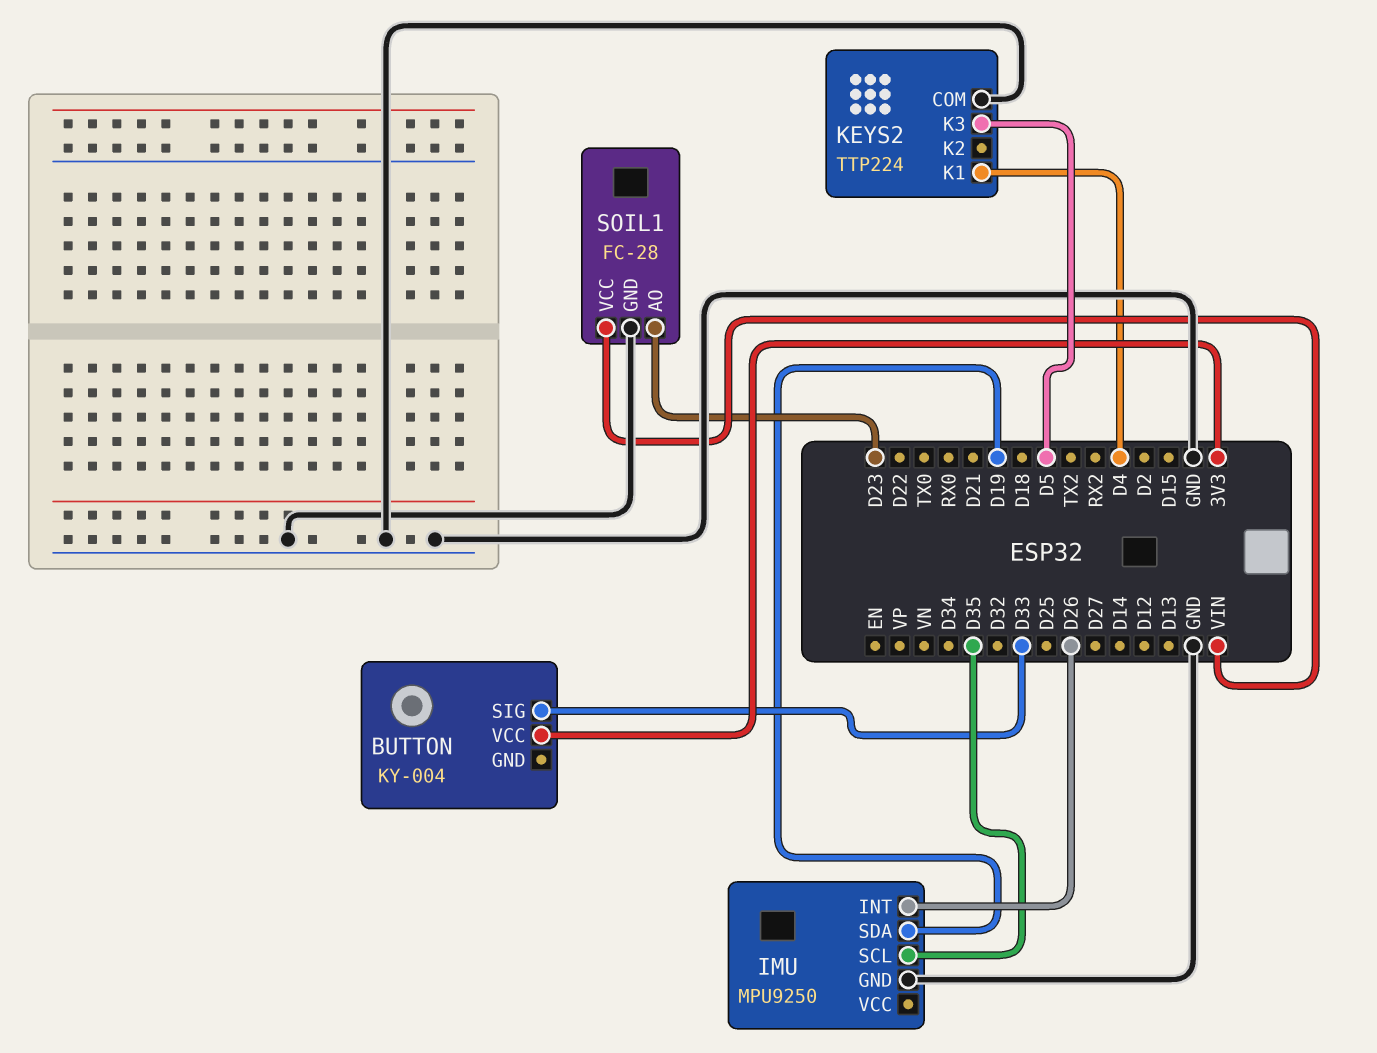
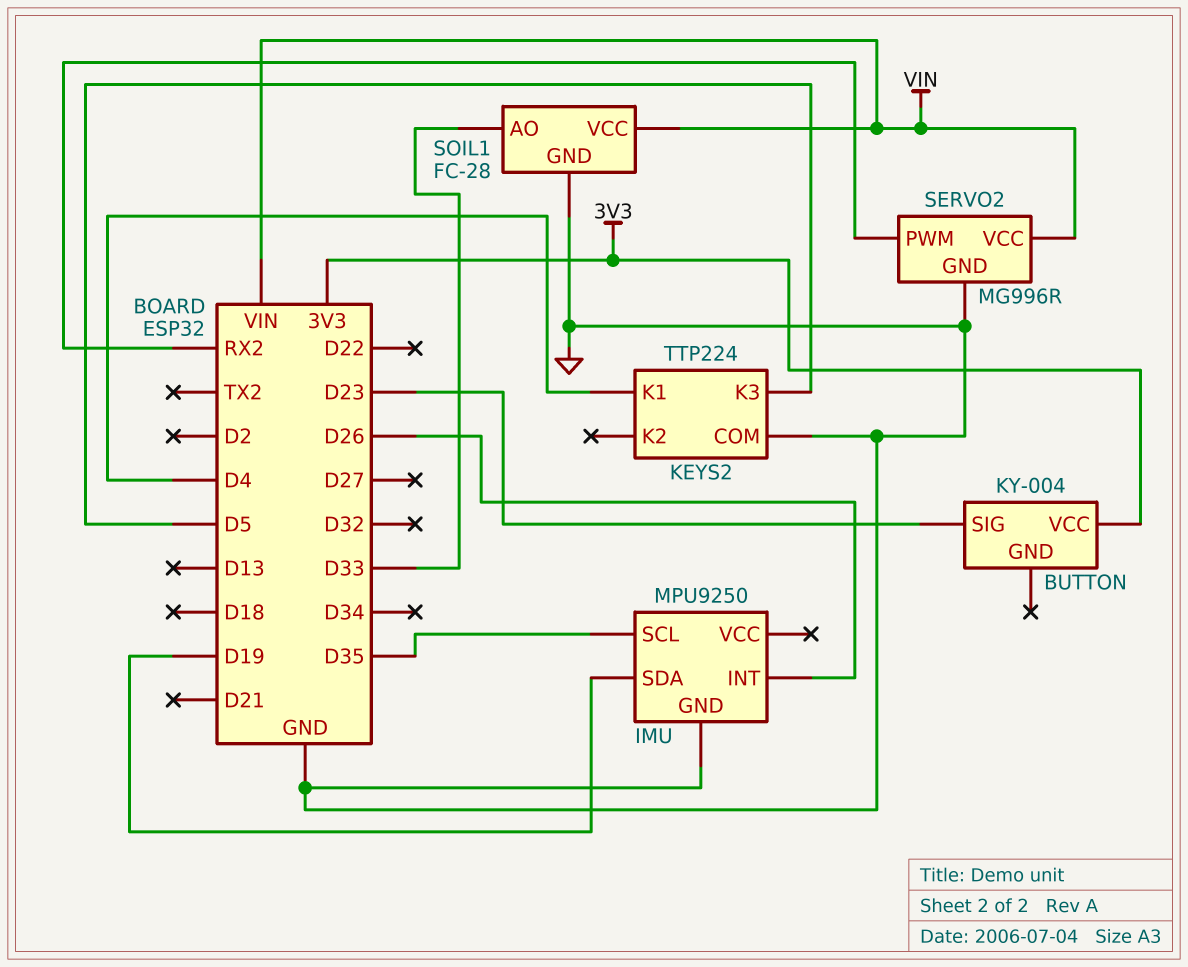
BUTTON pin SIG: D33 -> D23
SERVO2: none -> MG996R
SERVO2 pin GND: none -> GND
SERVO2 pin PWM: none -> RX2
SERVO2 pin VCC: none -> VIN
SOIL1 pin AO: D23 -> D33

